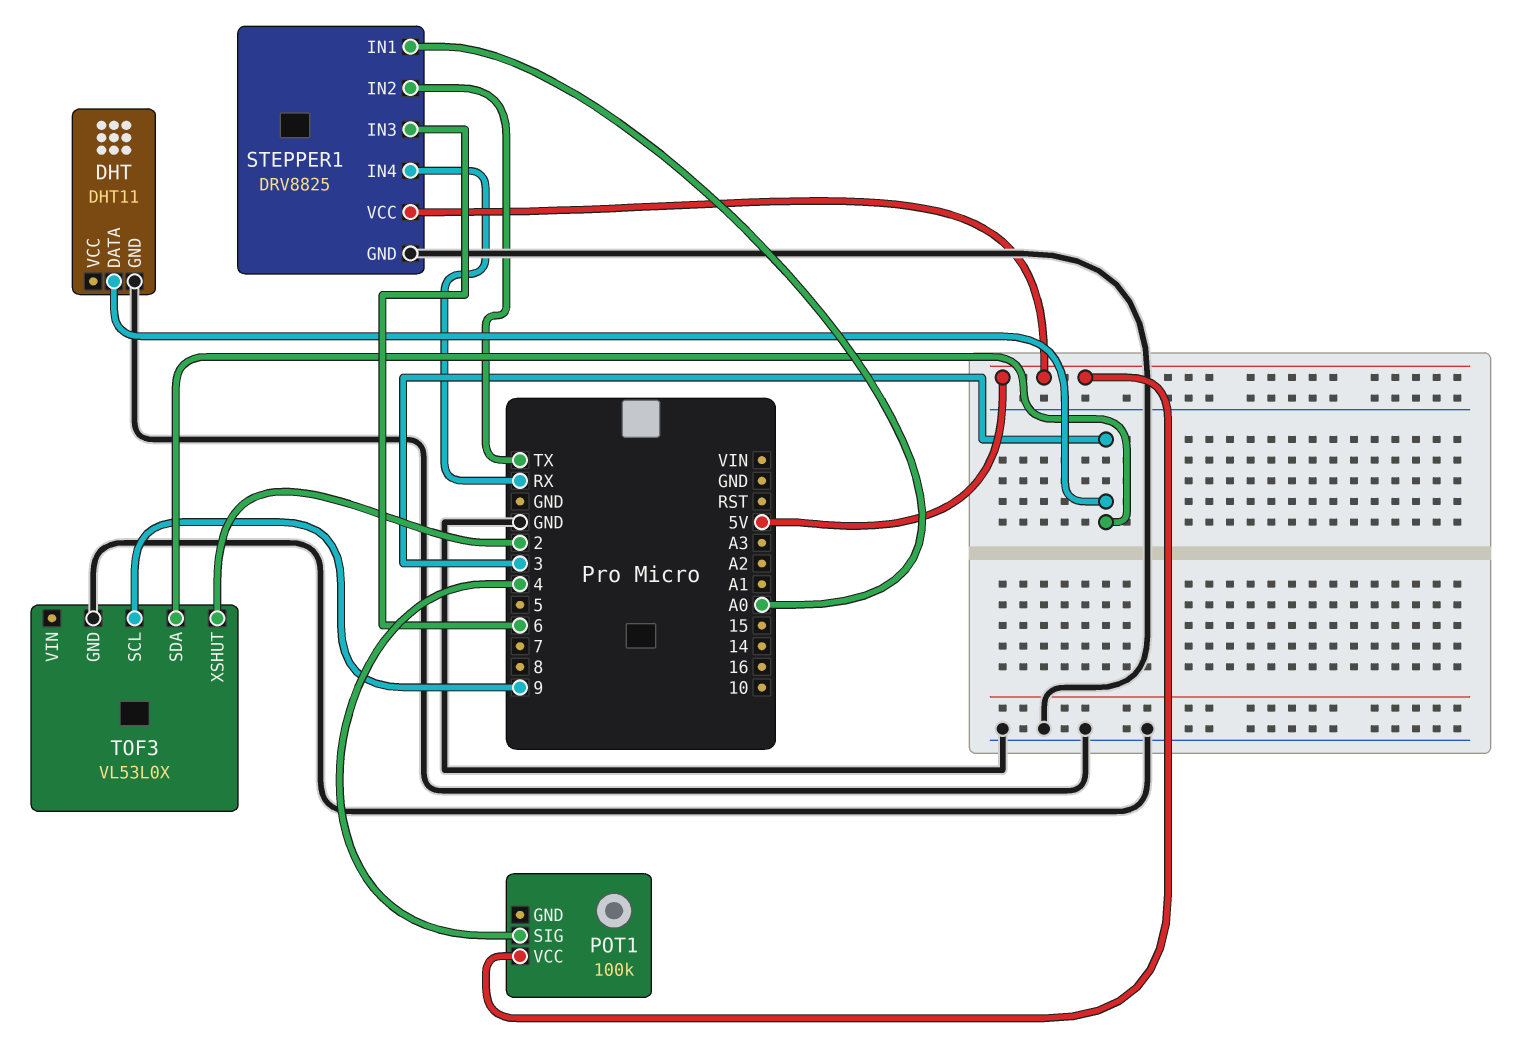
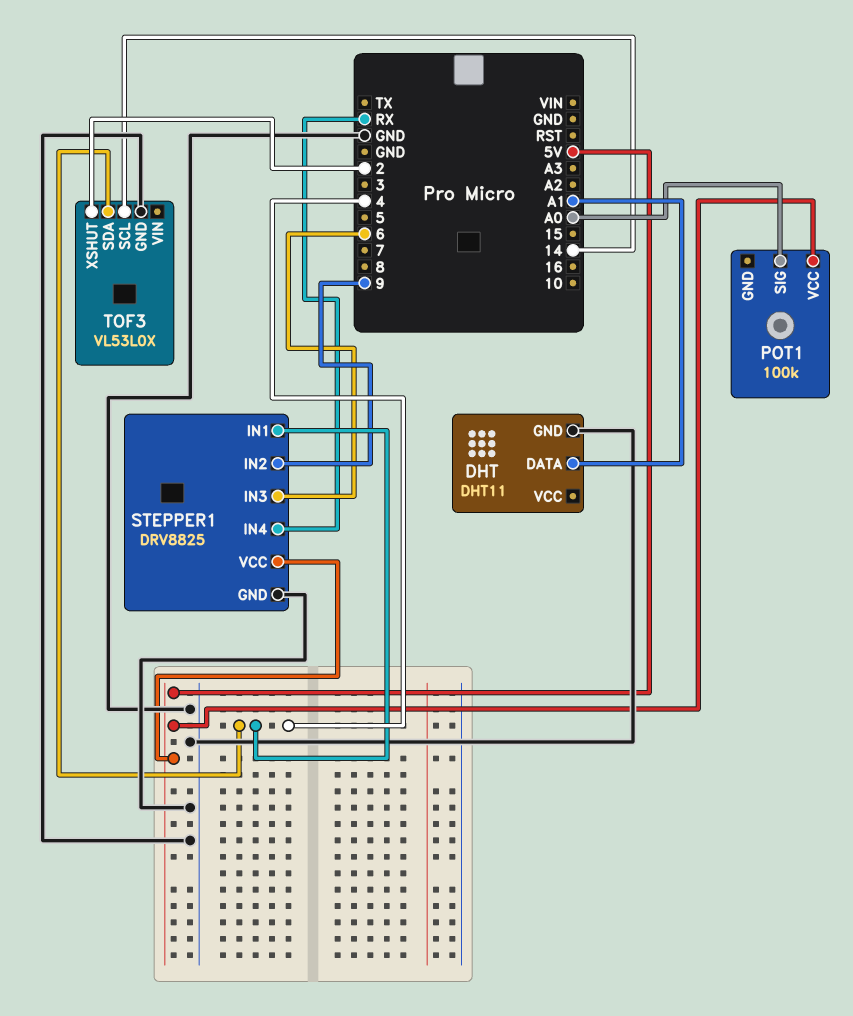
DHT pin DATA: 3 -> A1
POT1 pin SIG: 4 -> A0
STEPPER1 pin IN1: A0 -> 4
STEPPER1 pin IN2: TX -> 9
TOF3 pin SCL: 9 -> 14
TOF3 pin SDA: 3 -> 4

